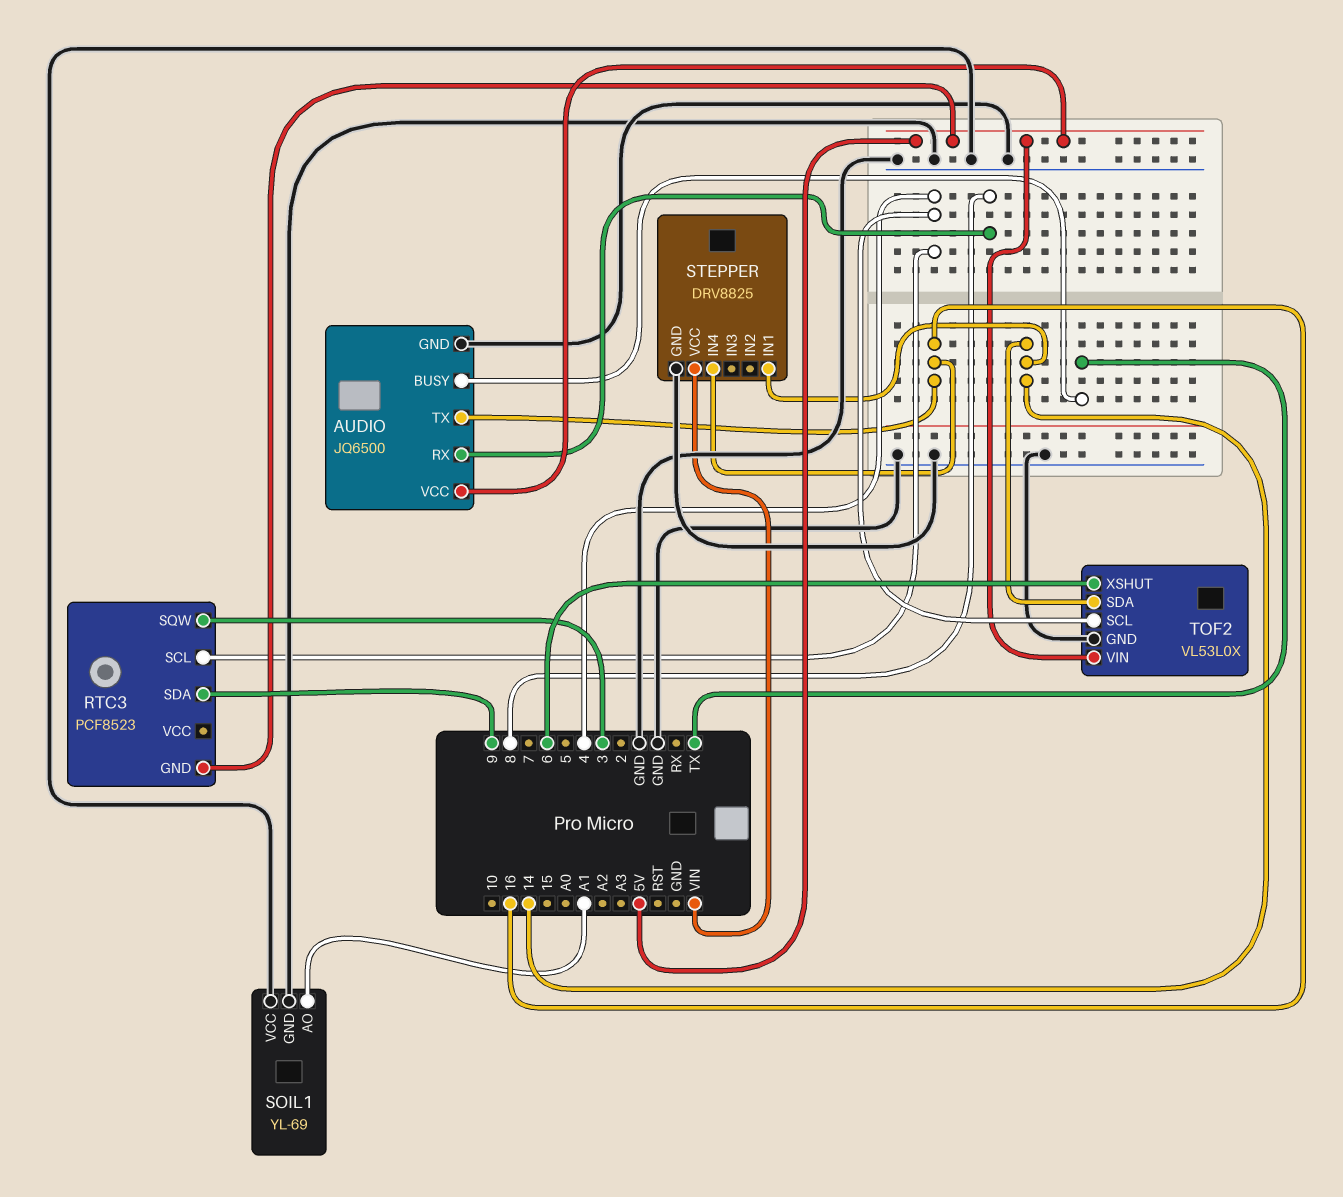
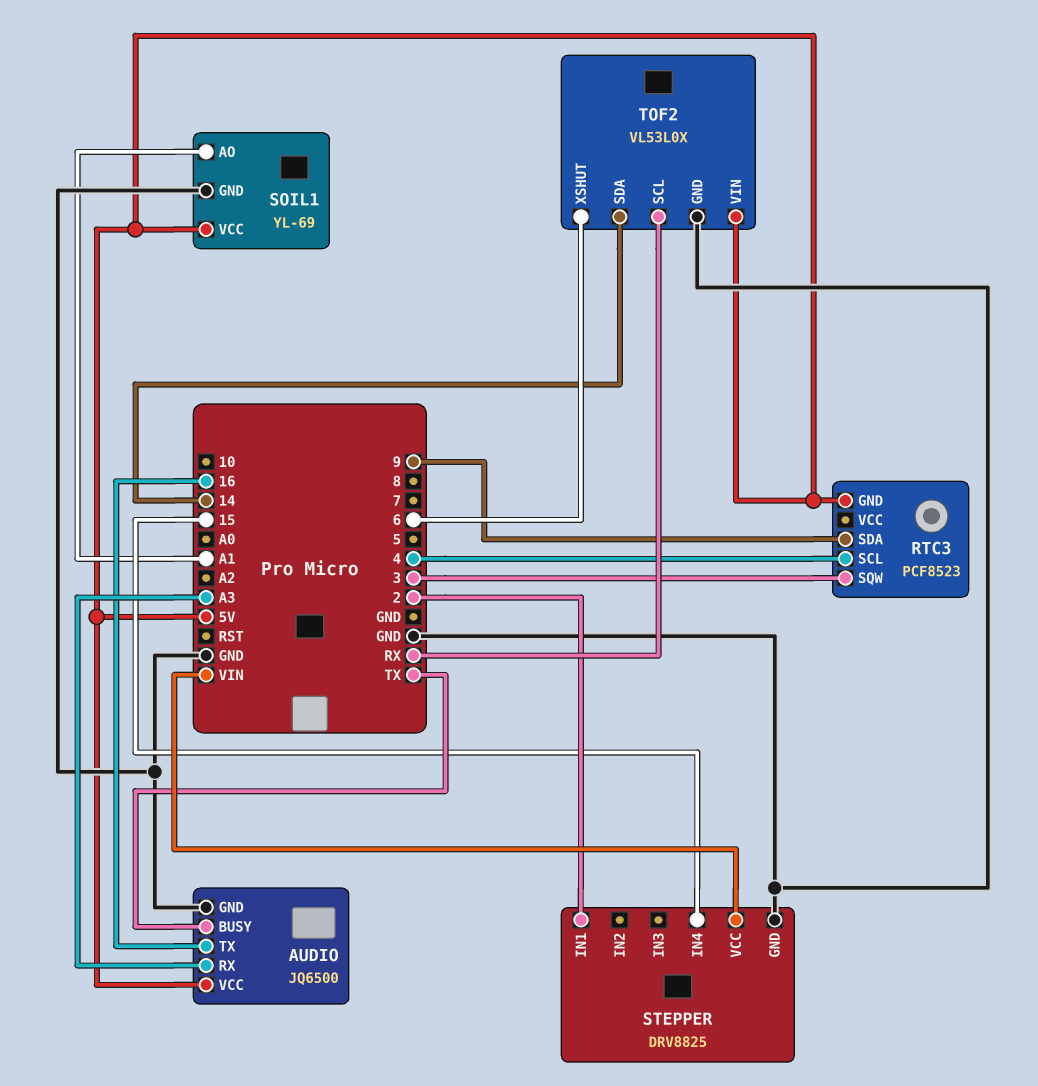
AUDIO pin RX: 8 -> A3
SOIL1 pin VCC: GND -> 5V
STEPPER pin IN1: 14 -> 2
STEPPER pin IN4: 16 -> 15
TOF2 pin SCL: 4 -> RX

